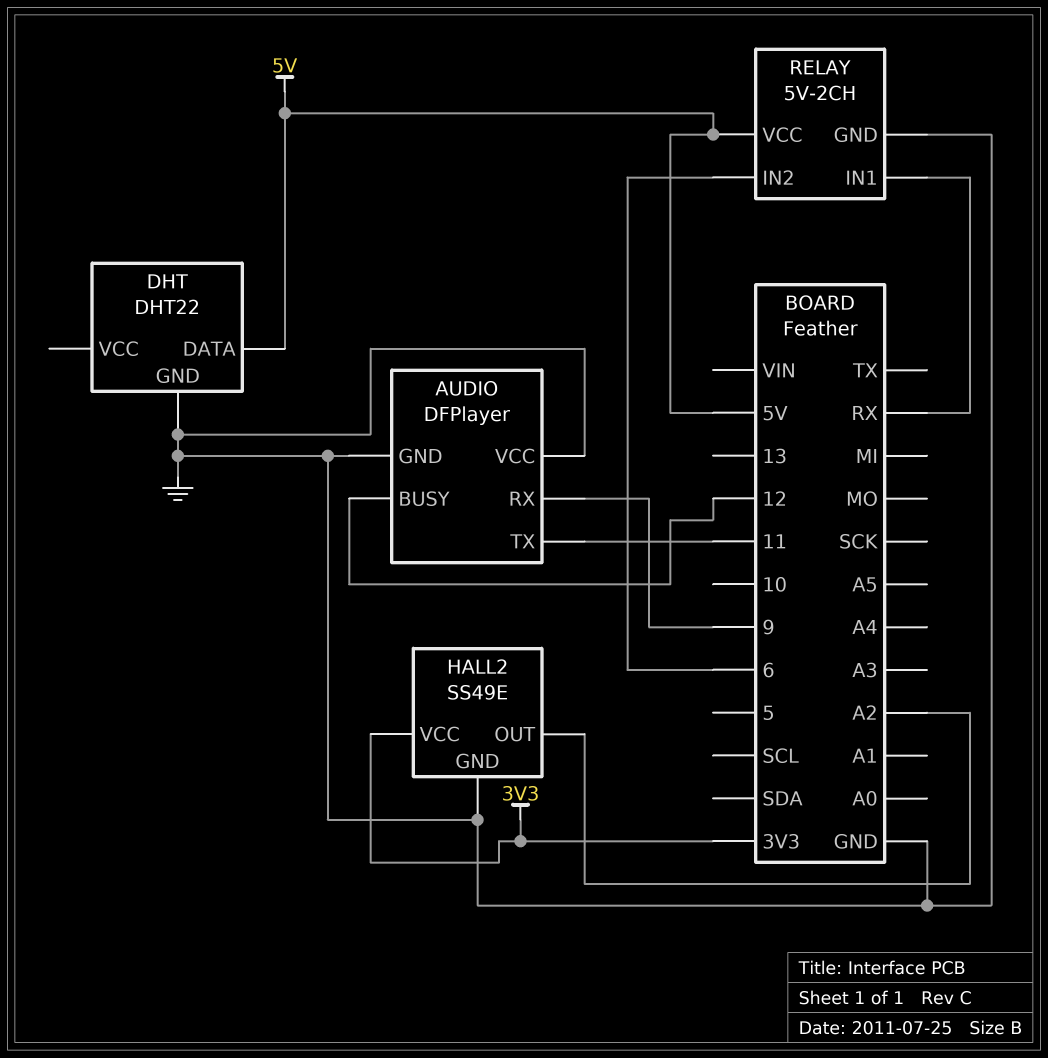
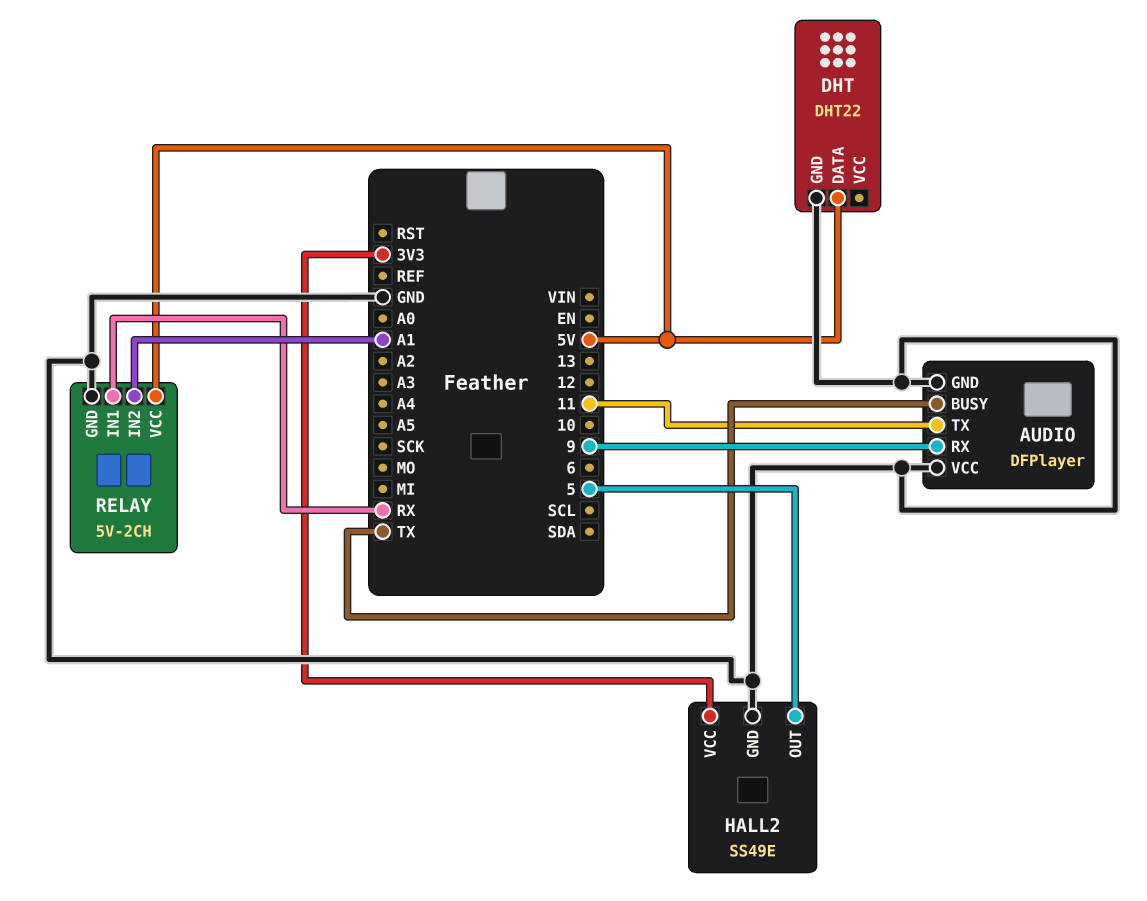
AUDIO pin BUSY: 12 -> TX
HALL2 pin OUT: A2 -> 5
RELAY pin IN2: 6 -> A1

